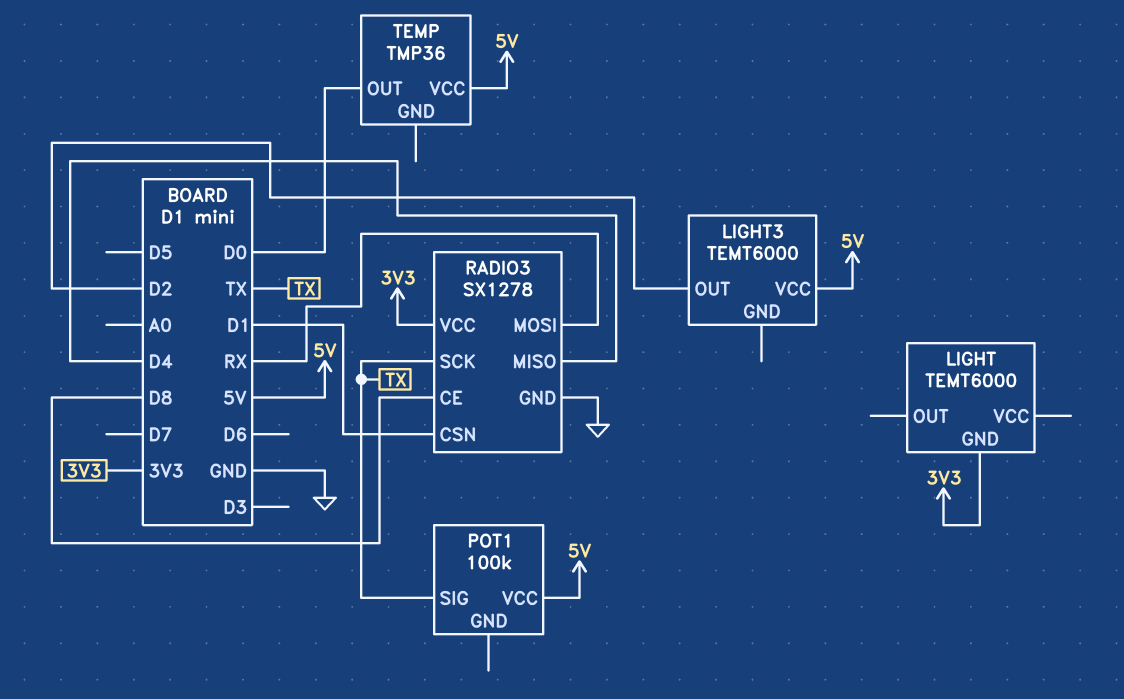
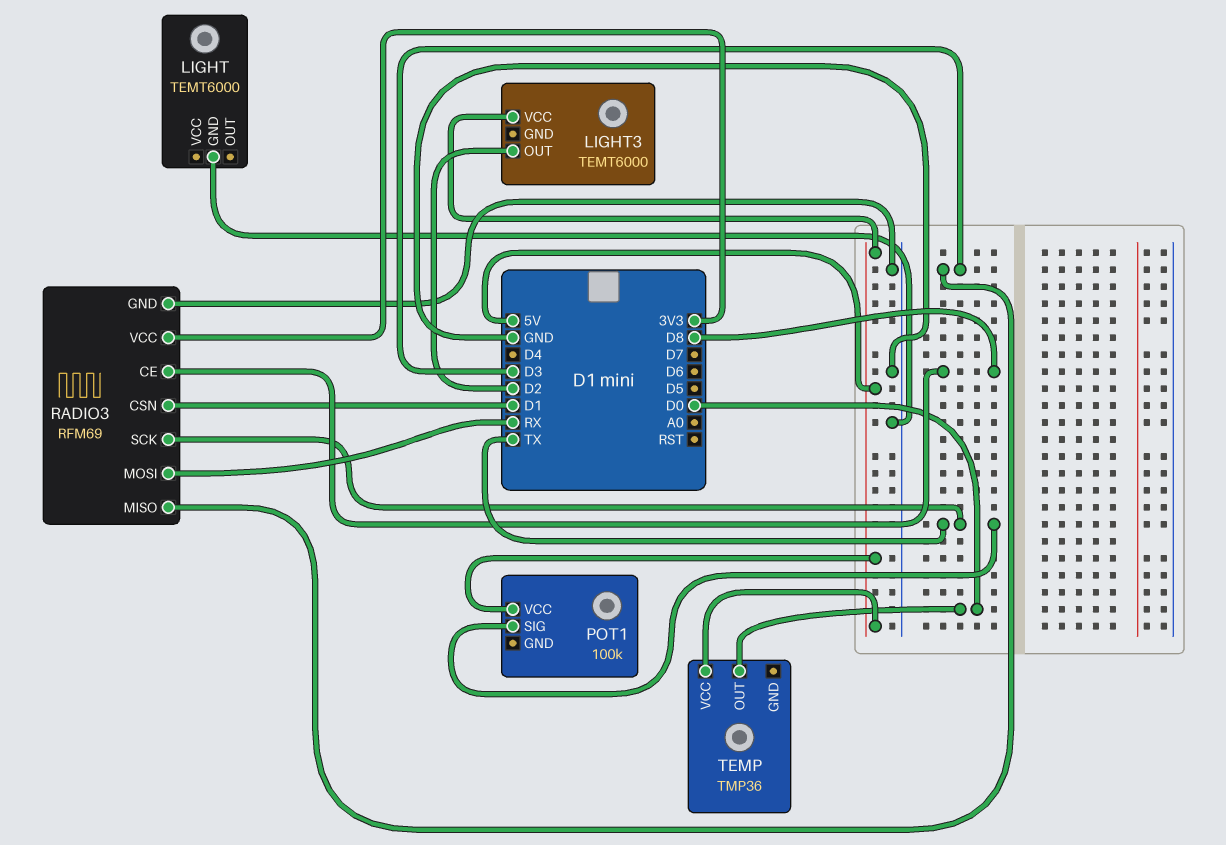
LIGHT pin GND: 3V3 -> GND
RADIO3: SX1278 -> RFM69
RADIO3 pin MISO: D4 -> D3

